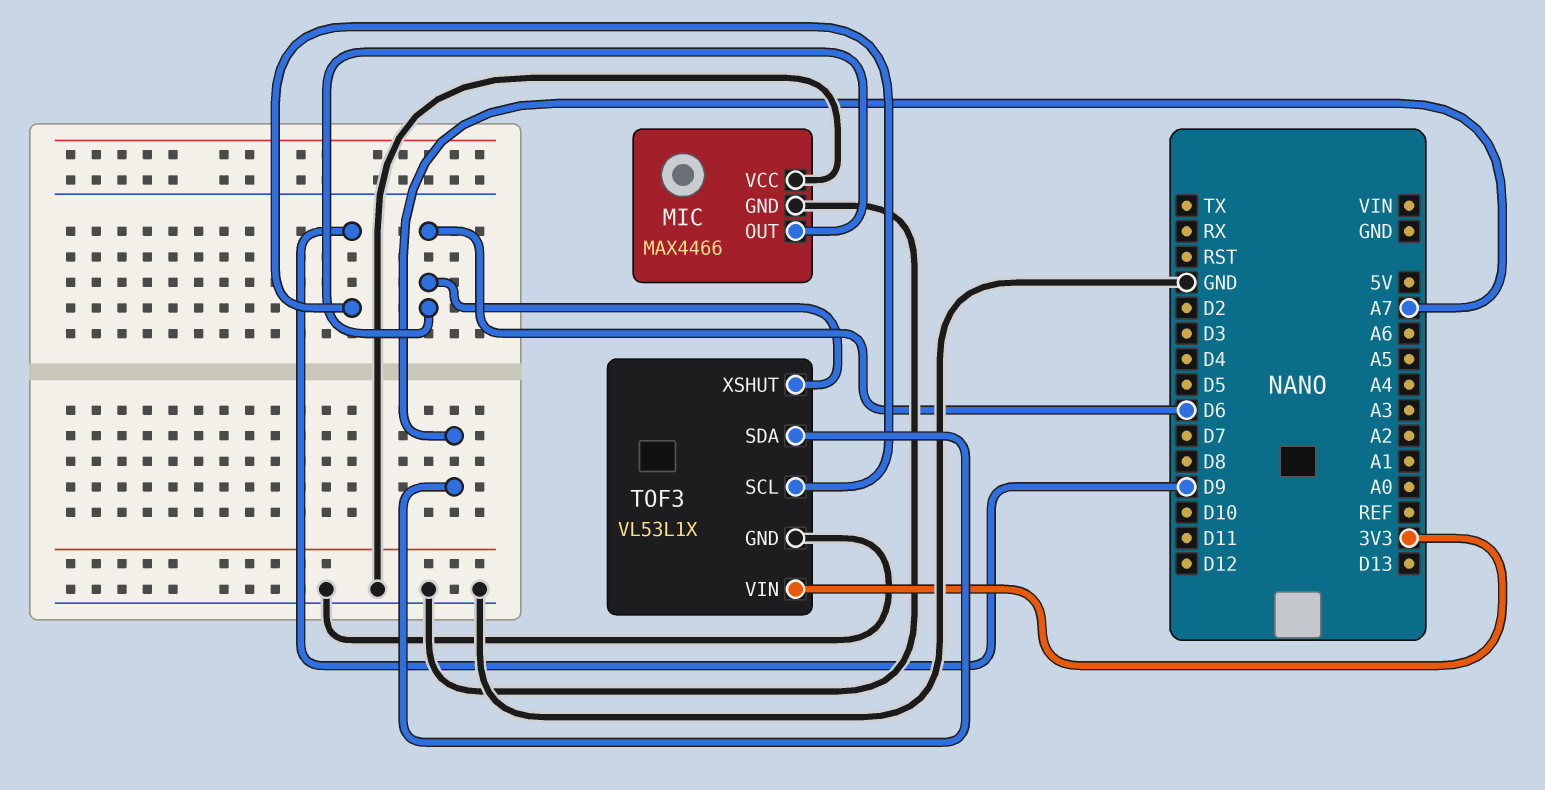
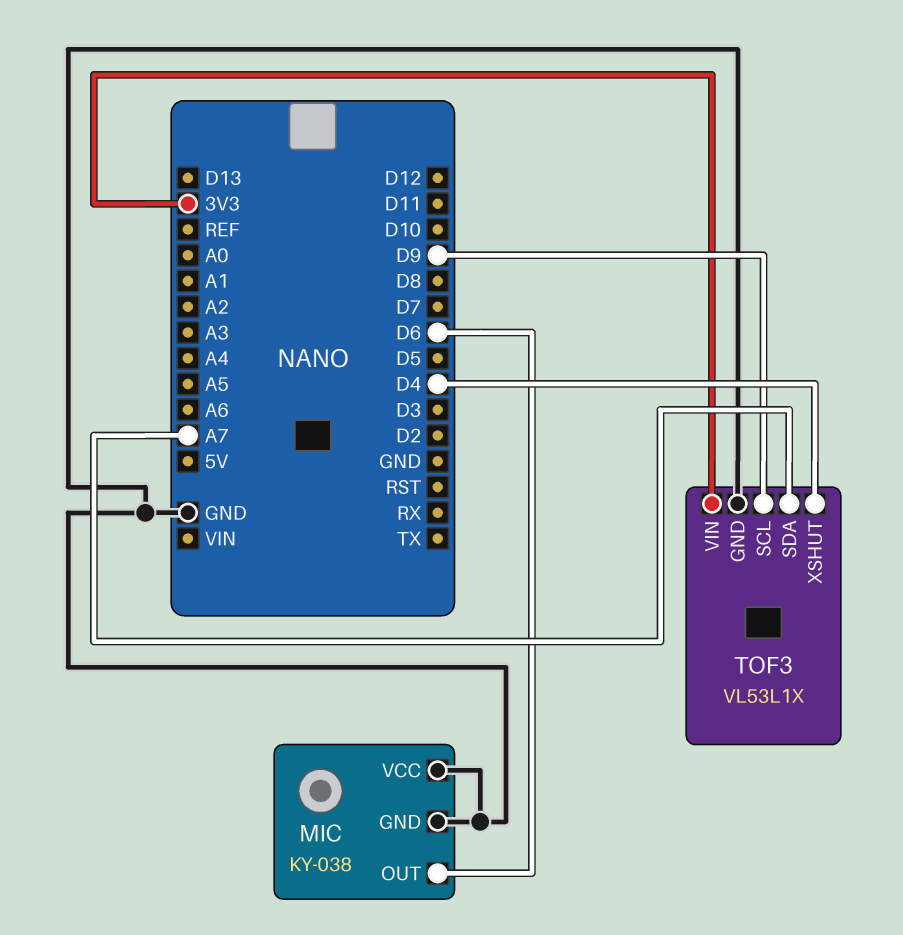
MIC: MAX4466 -> KY-038
TOF3 pin XSHUT: D6 -> D4

